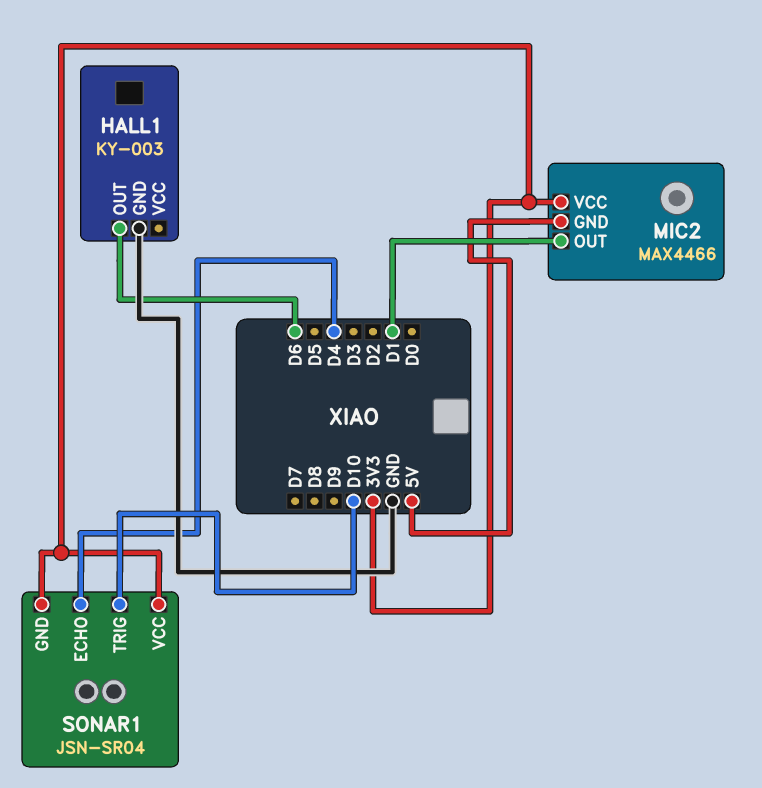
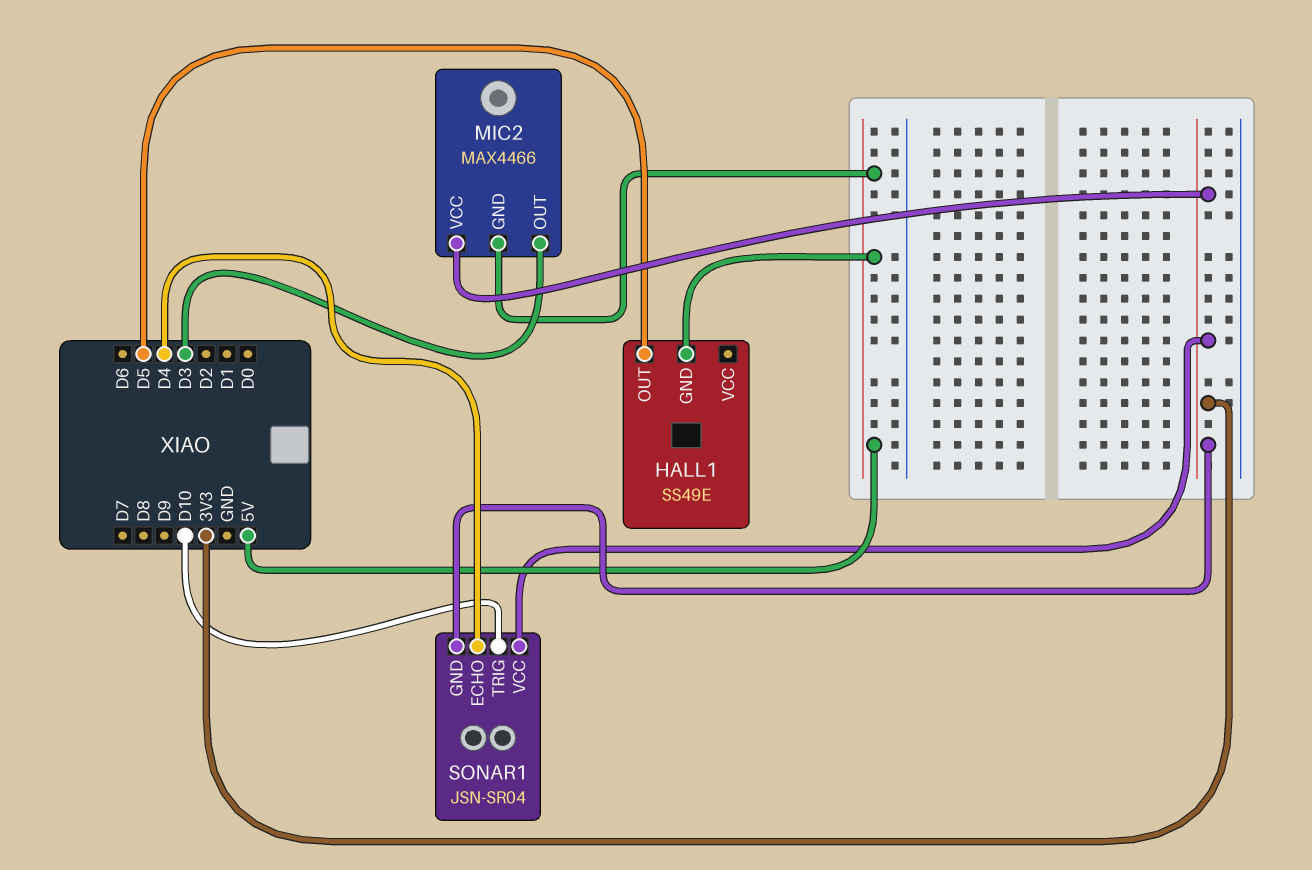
HALL1: KY-003 -> SS49E
HALL1 pin GND: GND -> 5V
HALL1 pin OUT: D6 -> D5
MIC2 pin OUT: D1 -> D3

